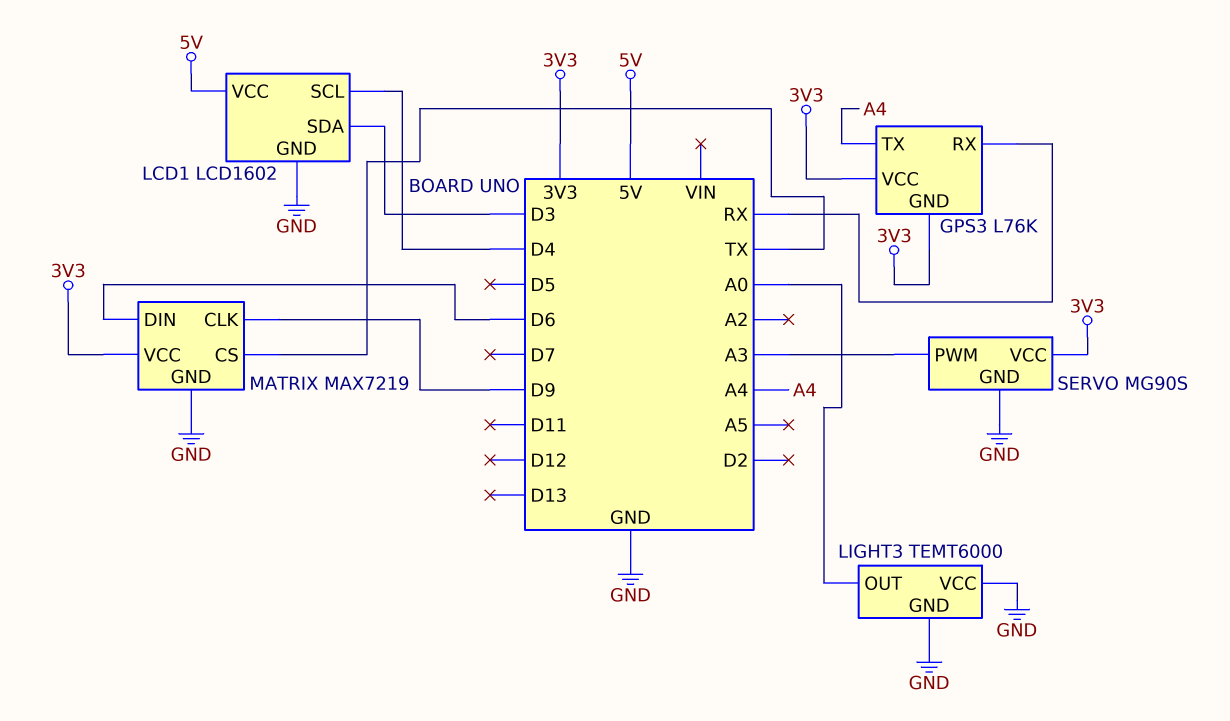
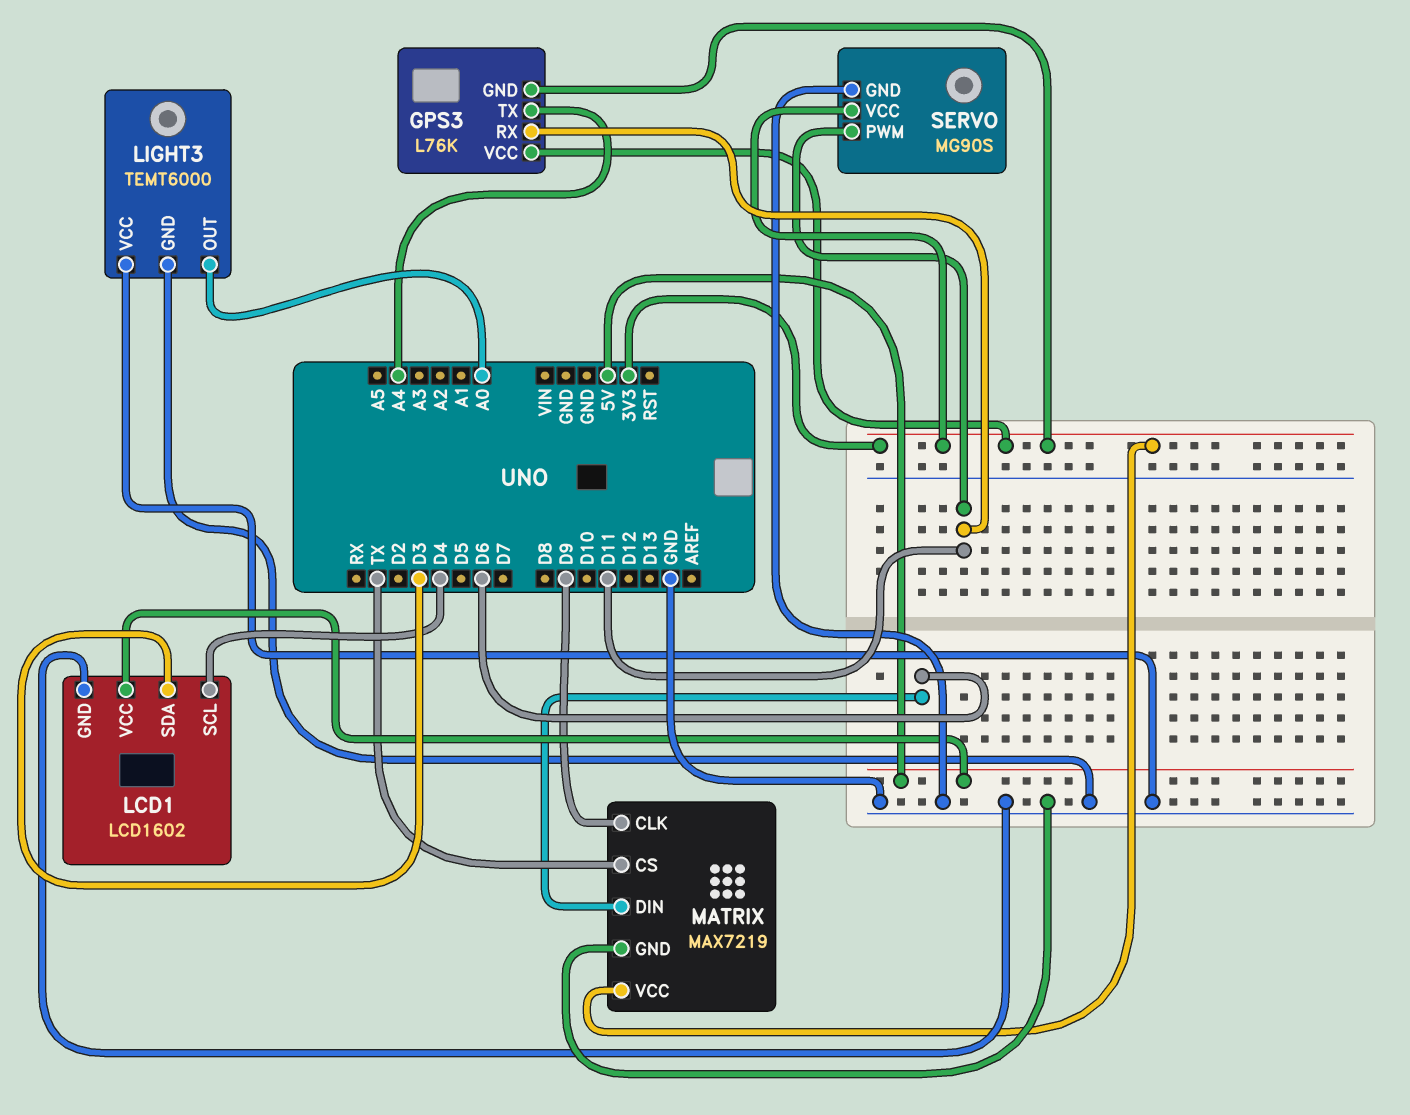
GPS3 pin RX: RX -> D11
SERVO pin PWM: A3 -> D11

